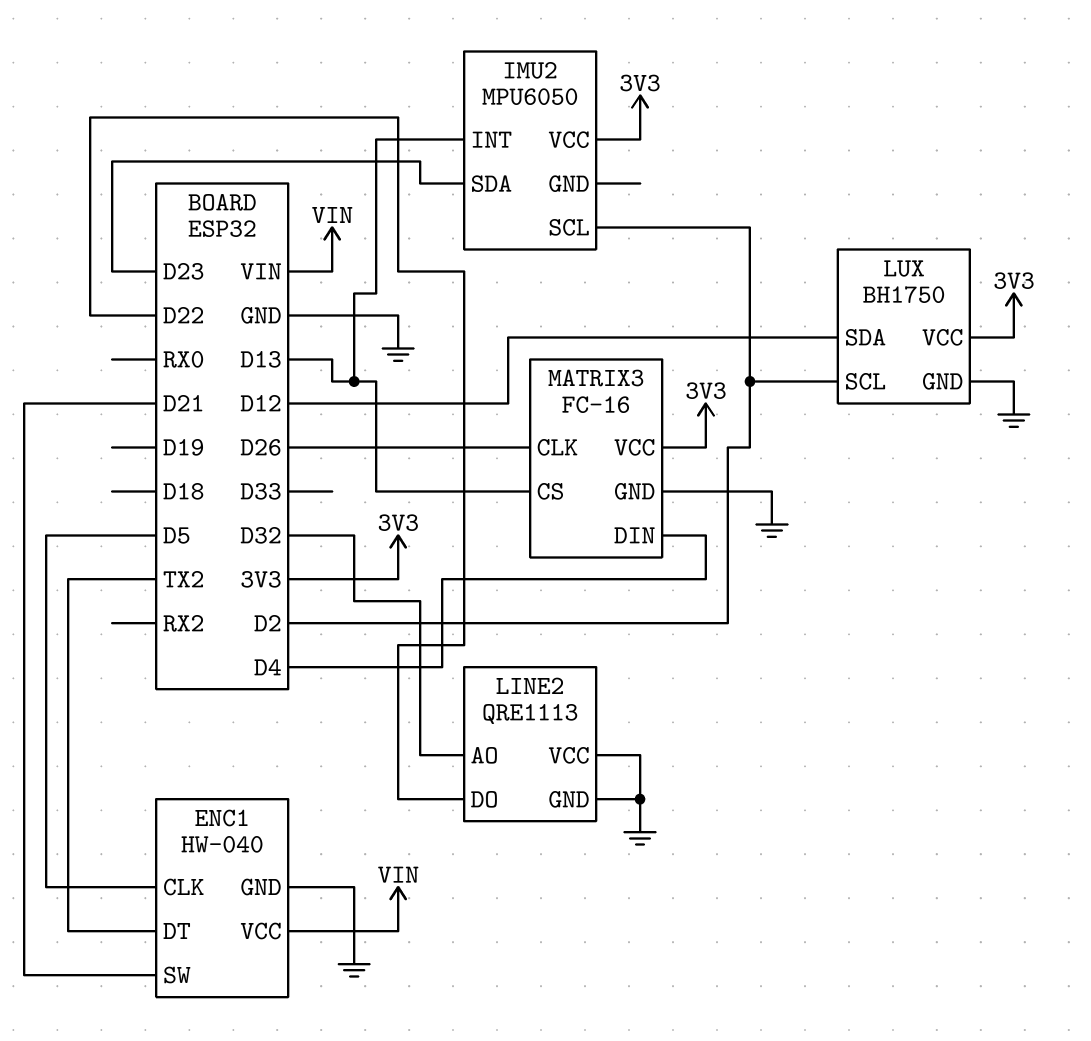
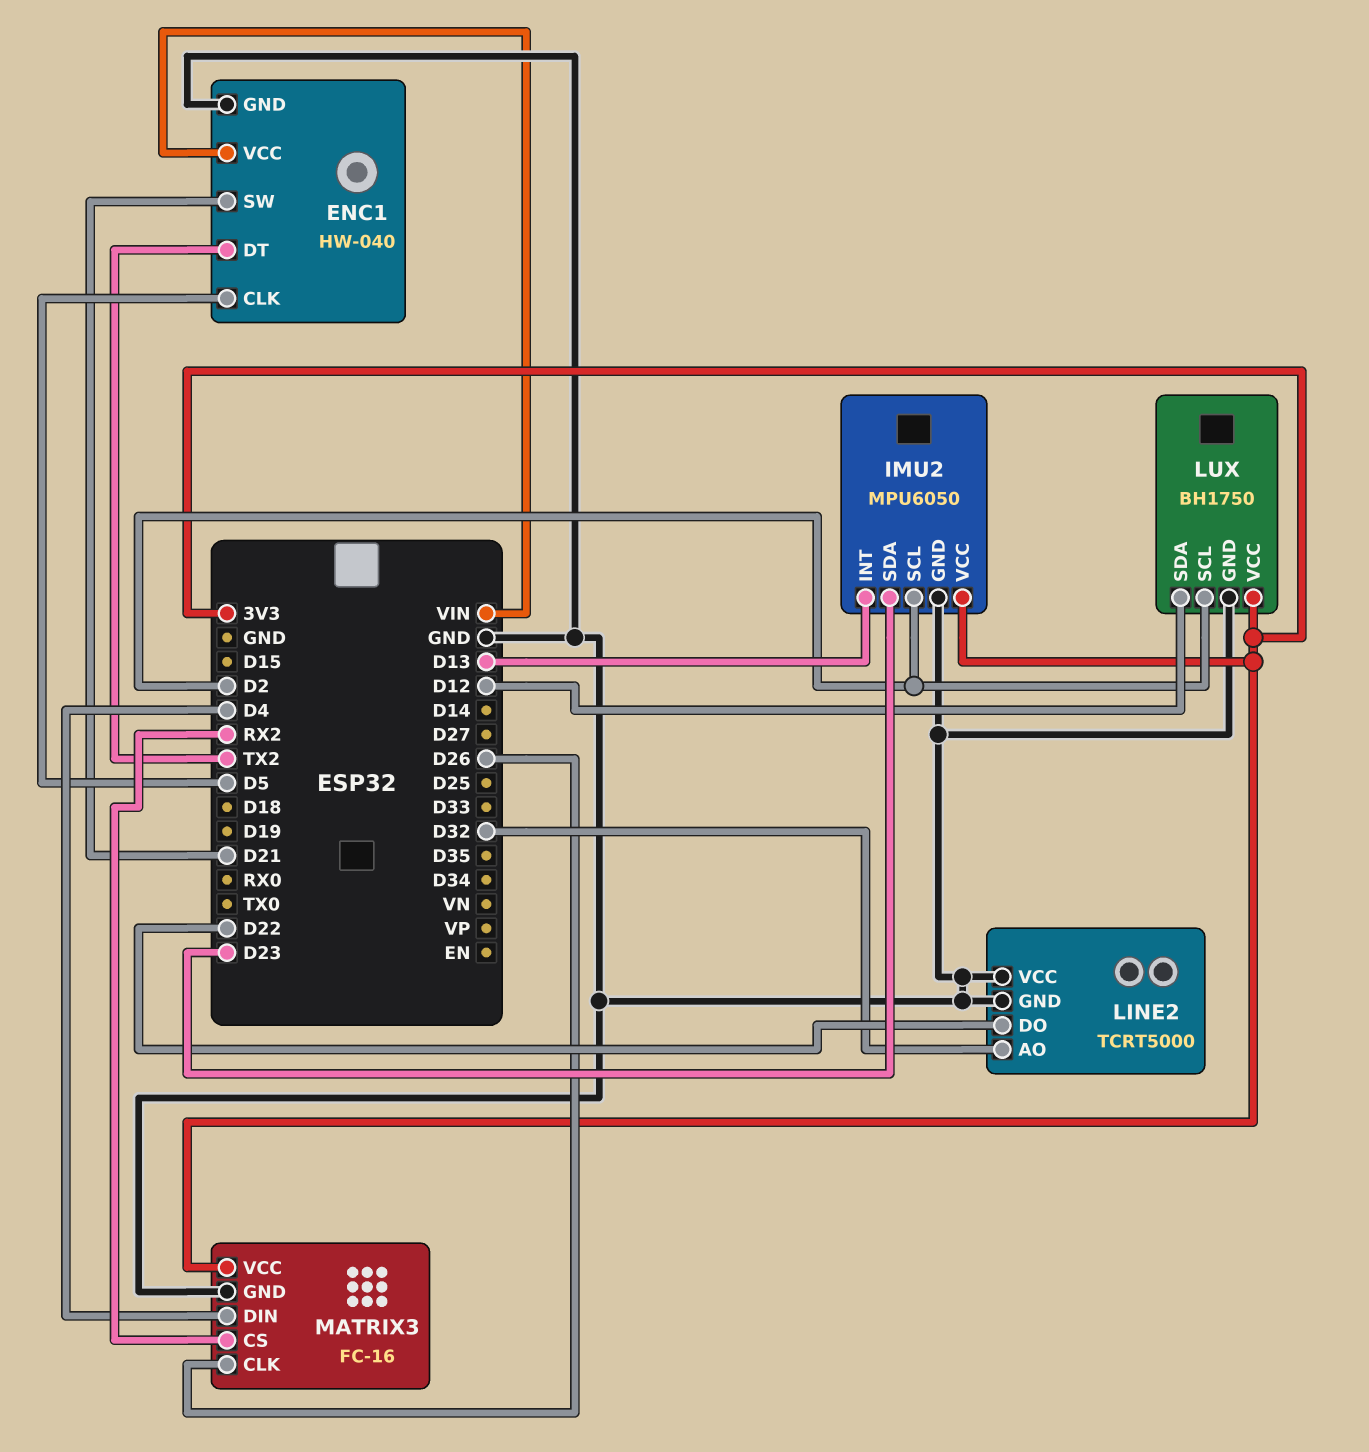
IMU2 pin GND: none -> GND
LINE2: QRE1113 -> TCRT5000
MATRIX3 pin CS: D13 -> RX2

